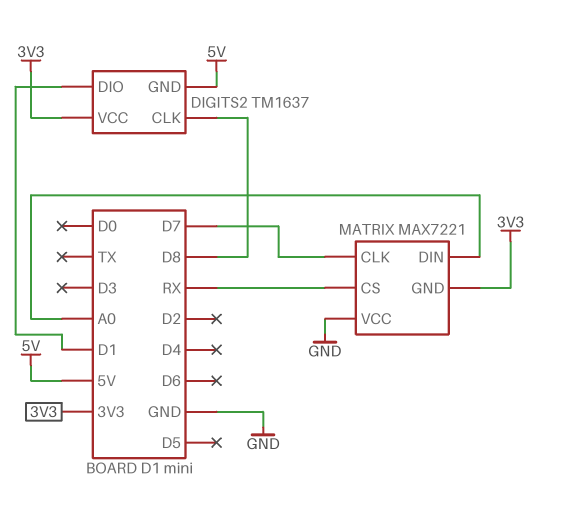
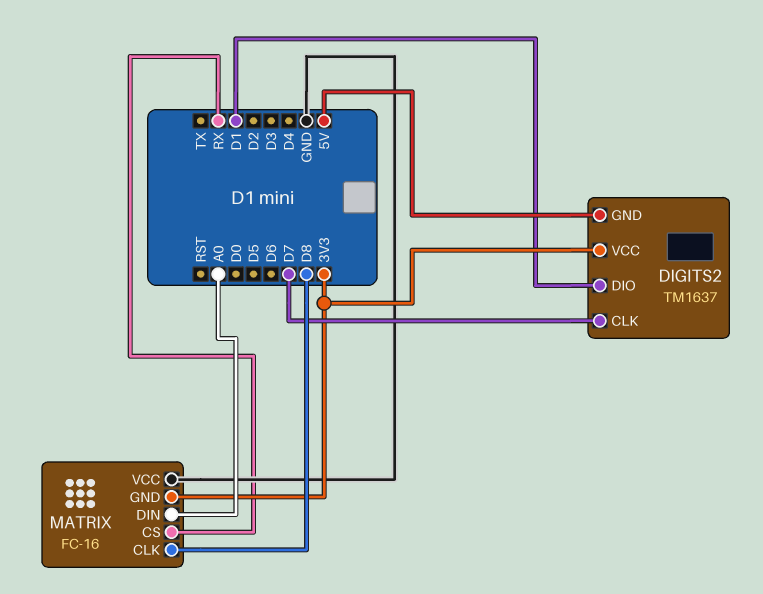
DIGITS2 pin CLK: D8 -> D7
MATRIX: MAX7221 -> FC-16
MATRIX pin CLK: D7 -> D8

